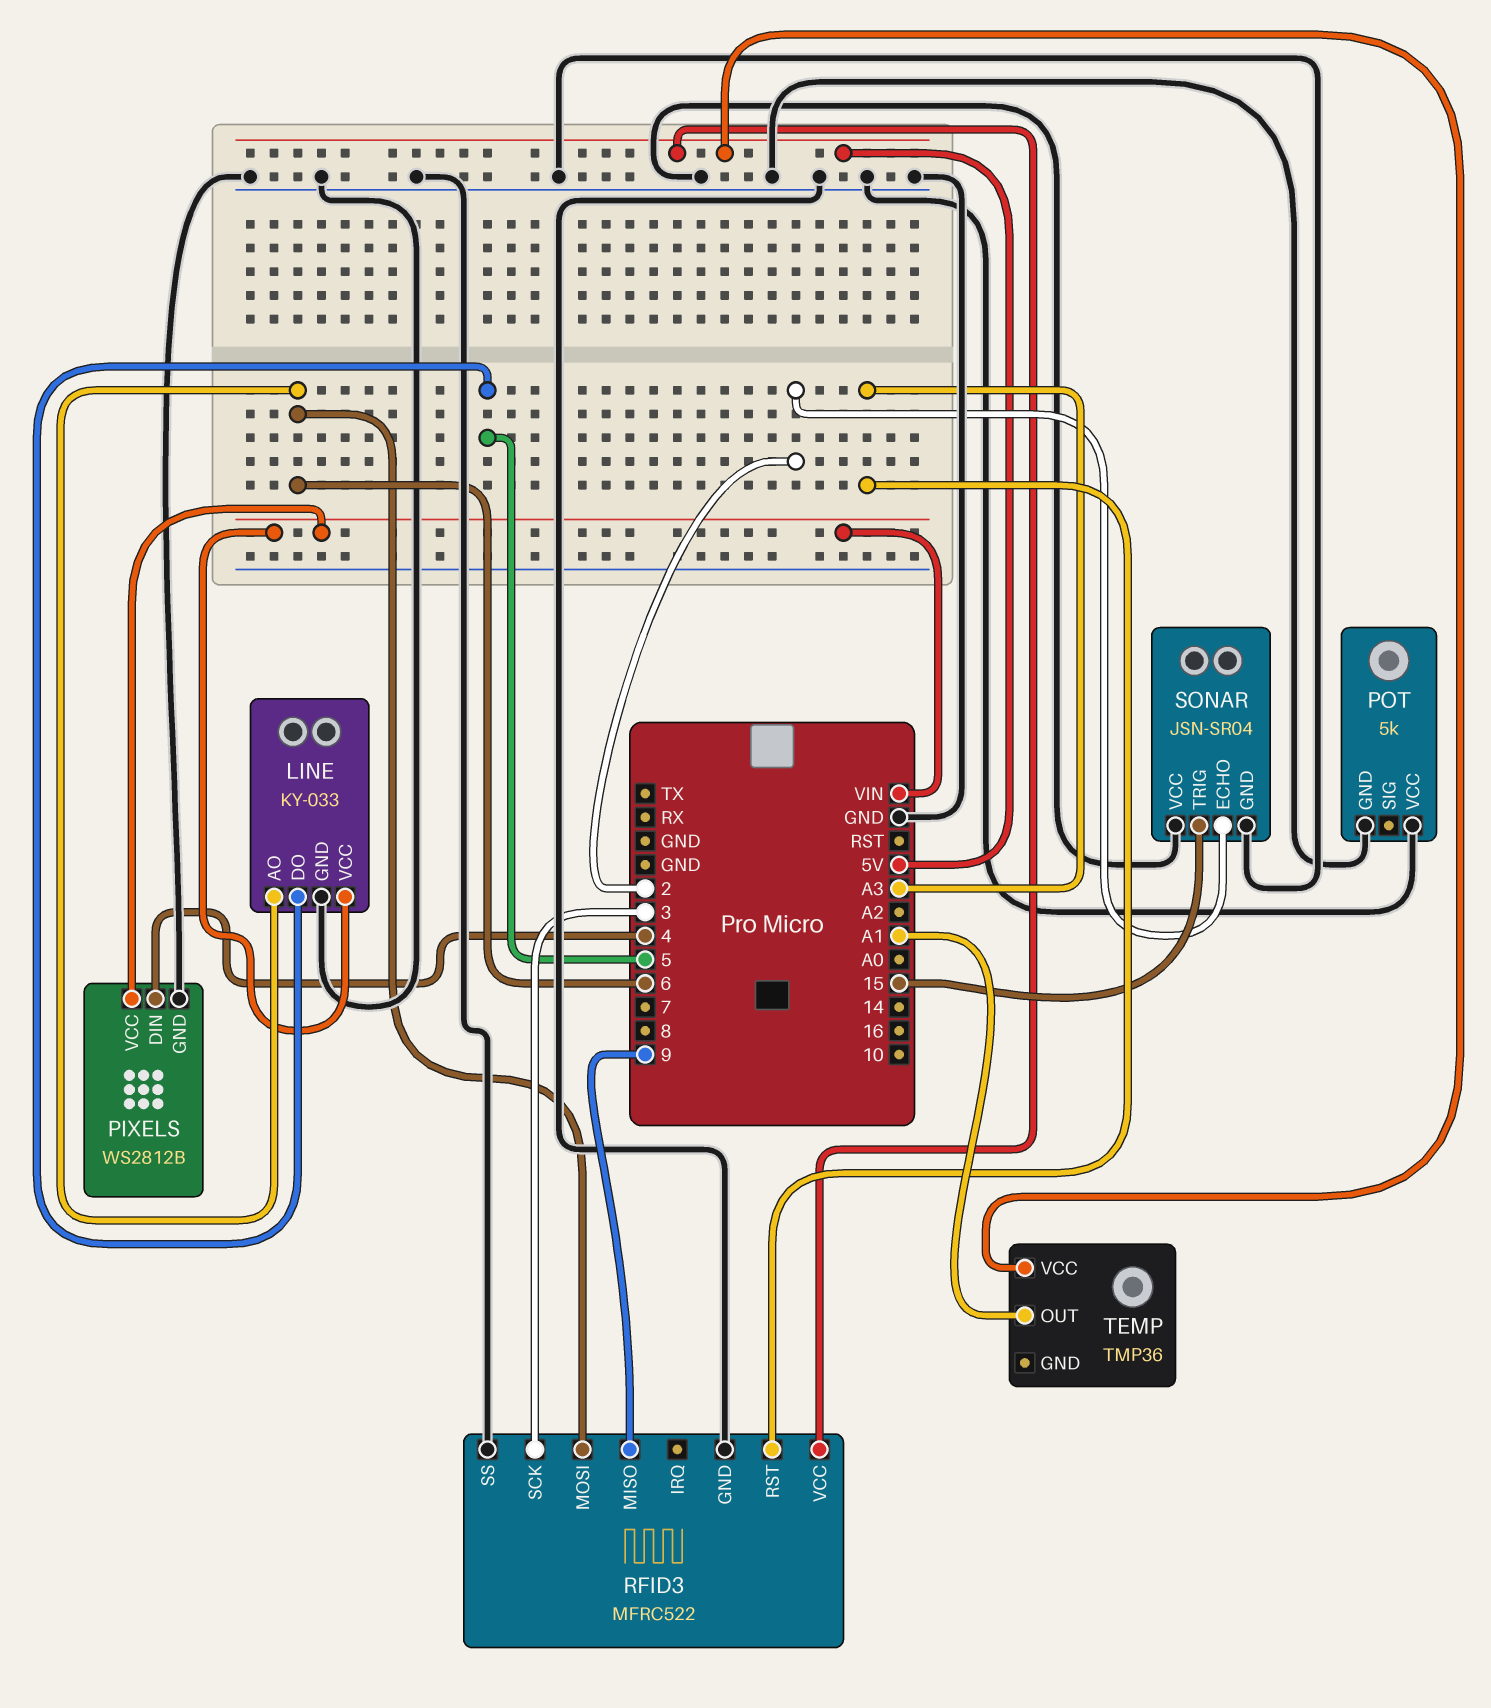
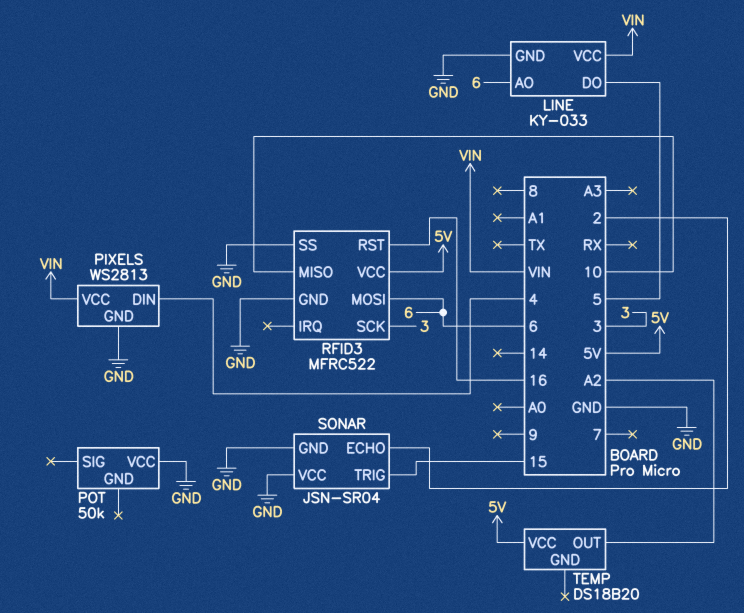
PIXELS: WS2812B -> WS2813
POT: 5k -> 50k
POT pin GND: GND -> none
RFID3 pin MISO: 9 -> 10
RFID3 pin RST: A3 -> 16
TEMP: TMP36 -> DS18B20
TEMP pin OUT: A1 -> A2

